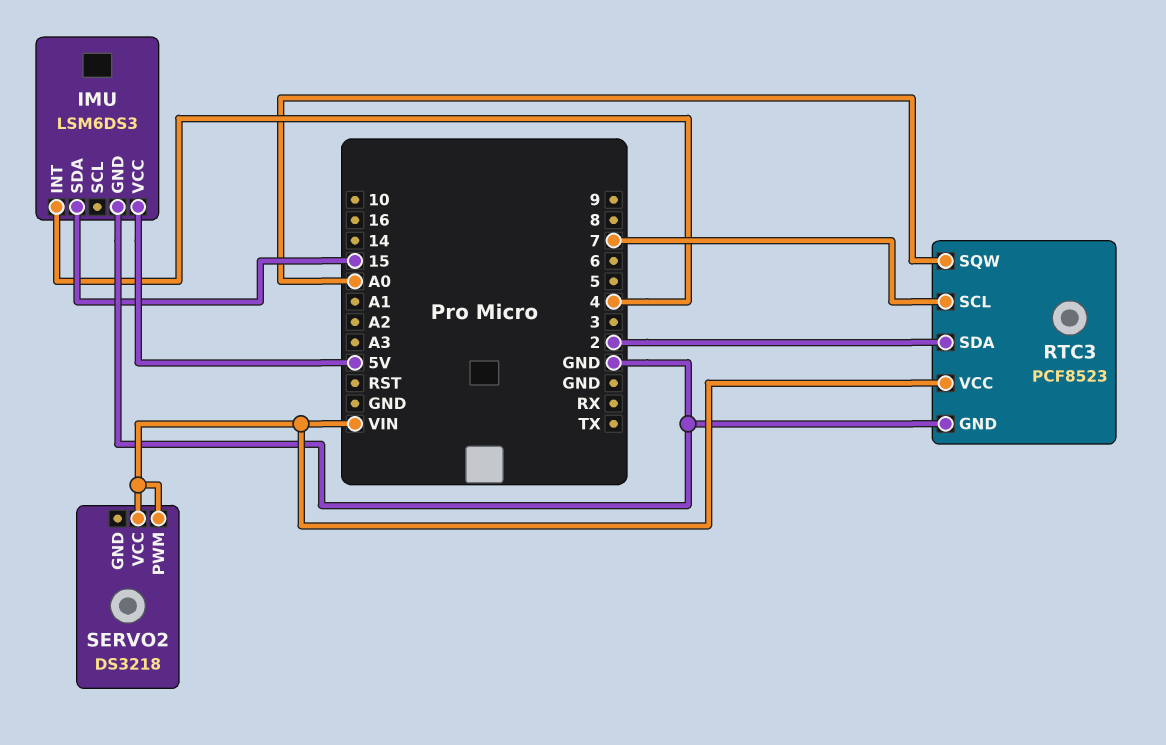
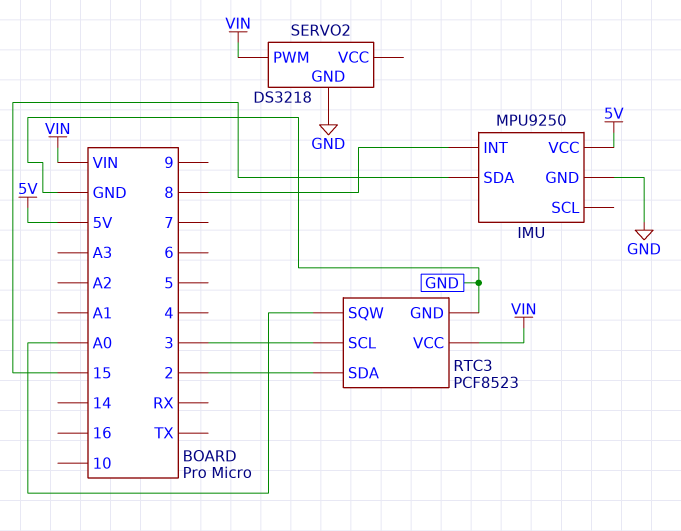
IMU: LSM6DS3 -> MPU9250
IMU pin INT: 4 -> 8
RTC3 pin SCL: 7 -> 3
SERVO2 pin GND: none -> GND
SERVO2 pin VCC: VIN -> none

